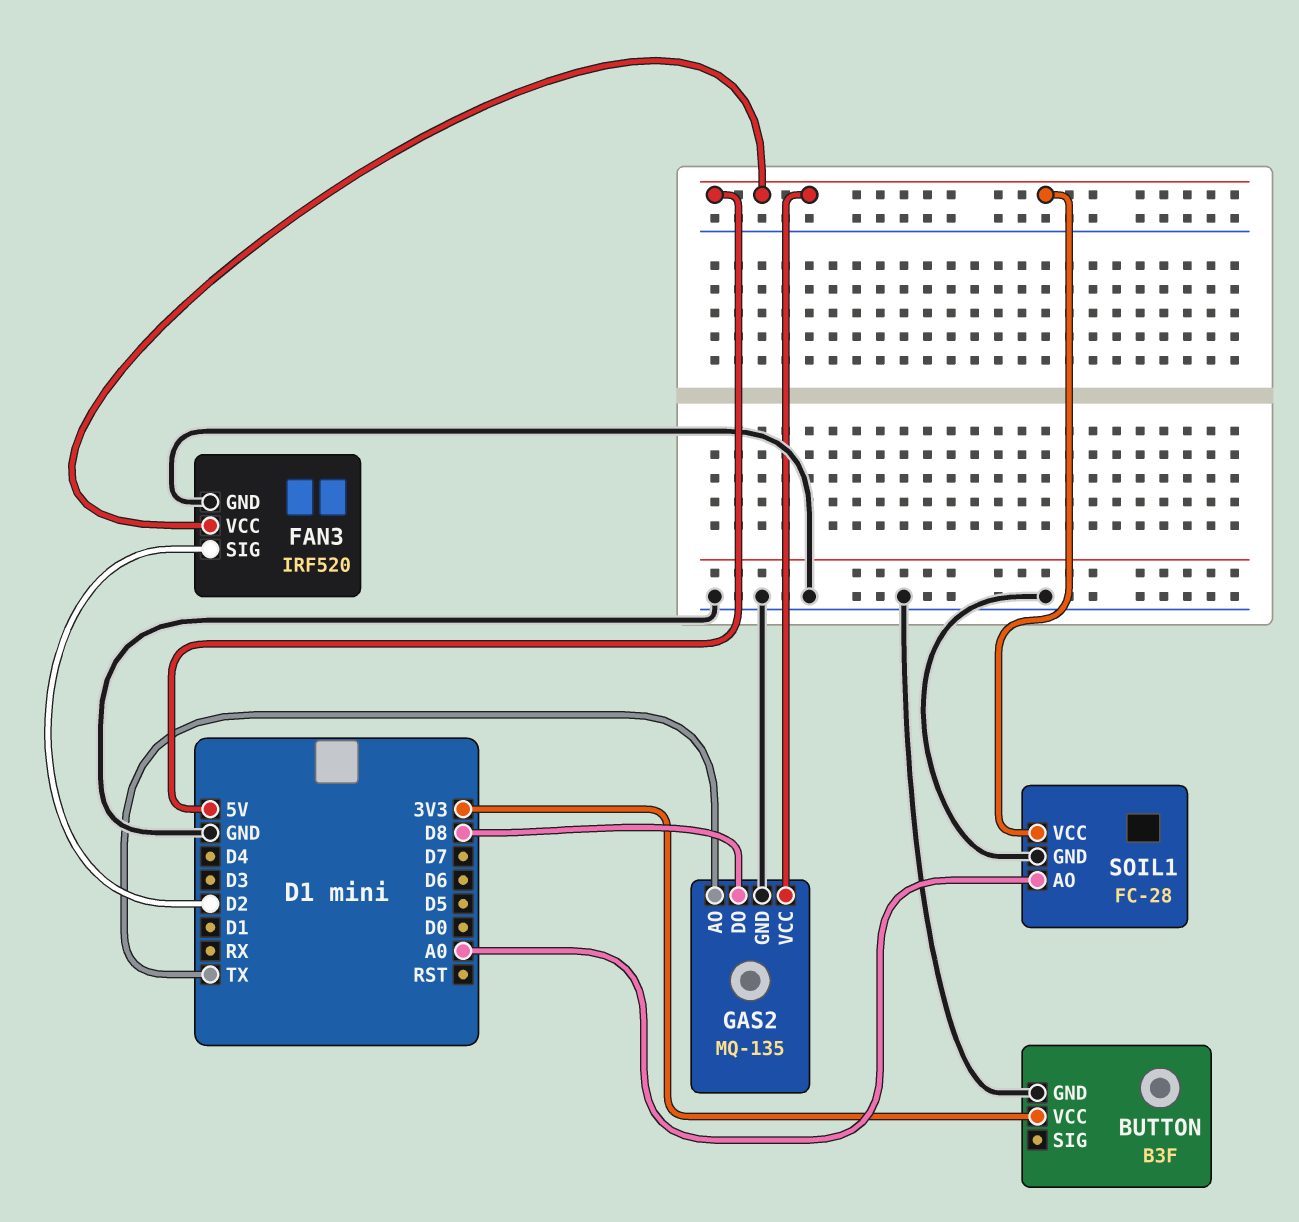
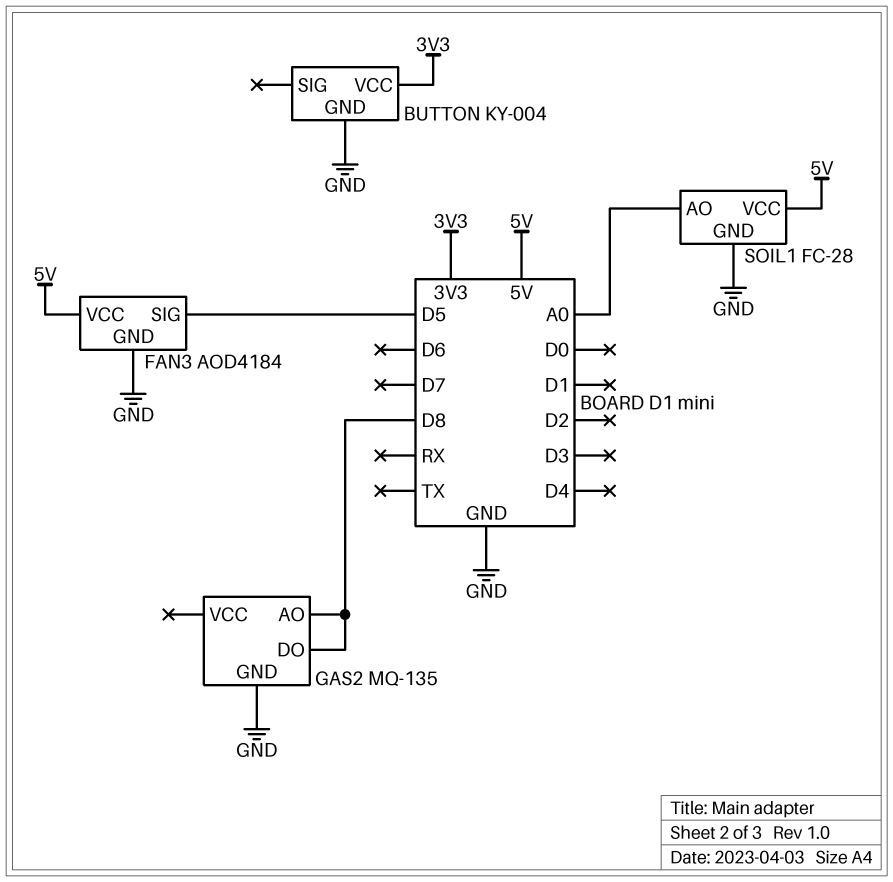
BUTTON: B3F -> KY-004
FAN3: IRF520 -> AOD4184
FAN3 pin SIG: D2 -> D5
GAS2 pin AO: TX -> D8
GAS2 pin VCC: 5V -> none

